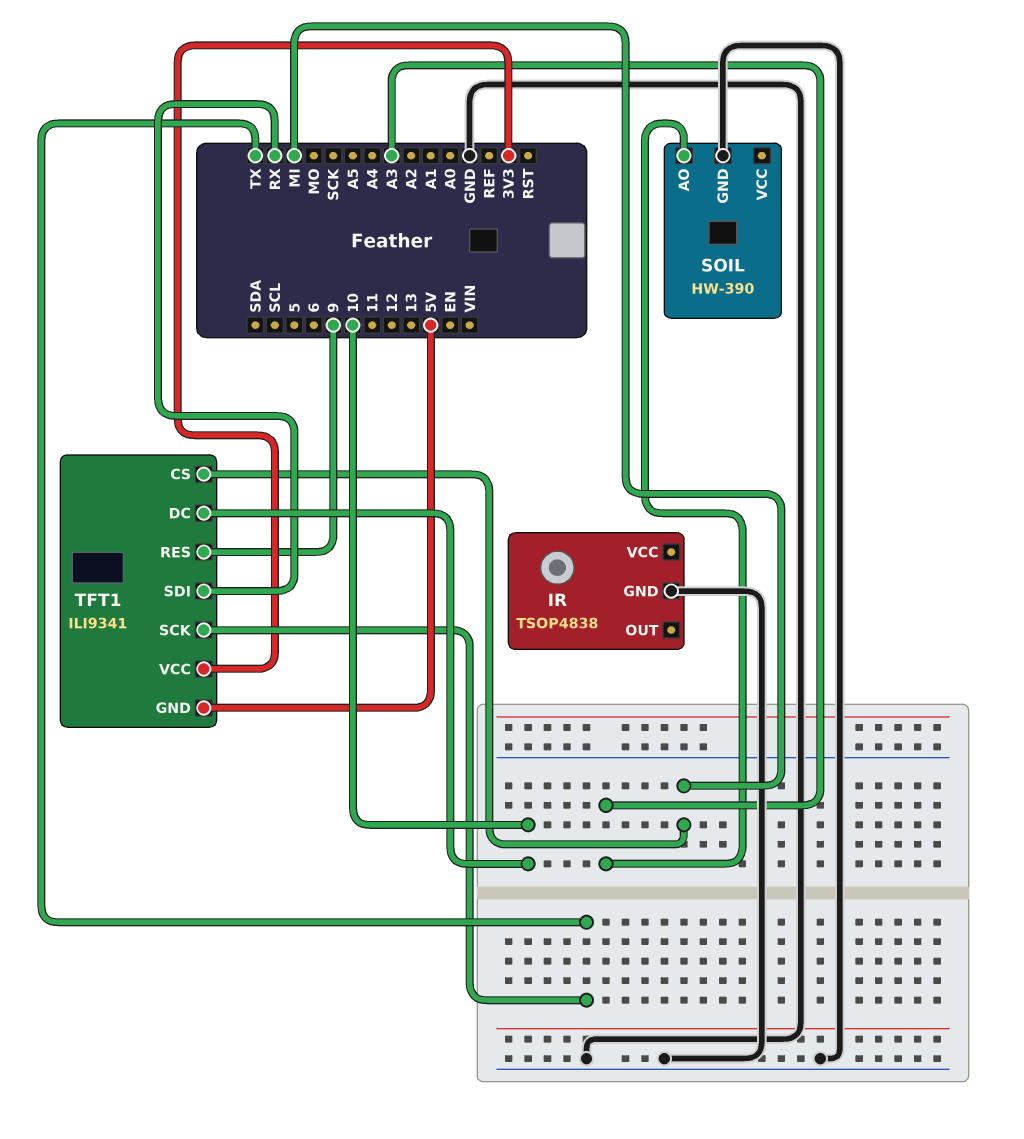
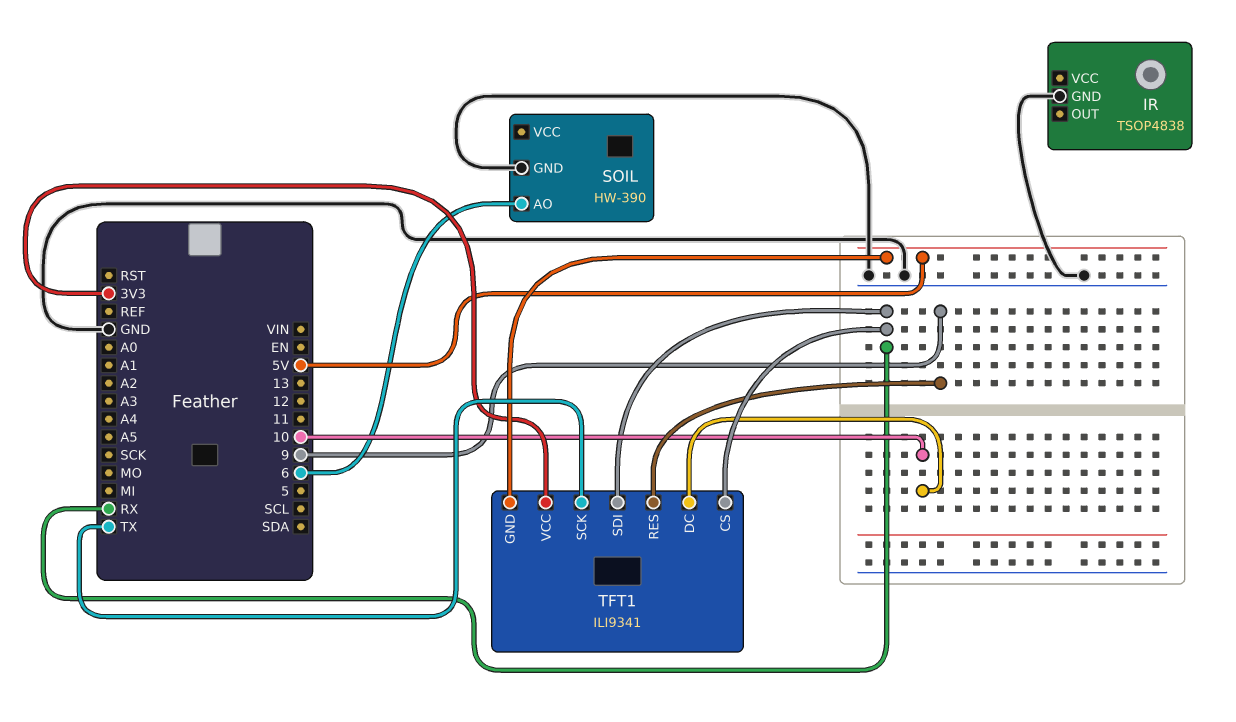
SOIL pin AO: A3 -> 6
TFT1 pin CS: MI -> RX

